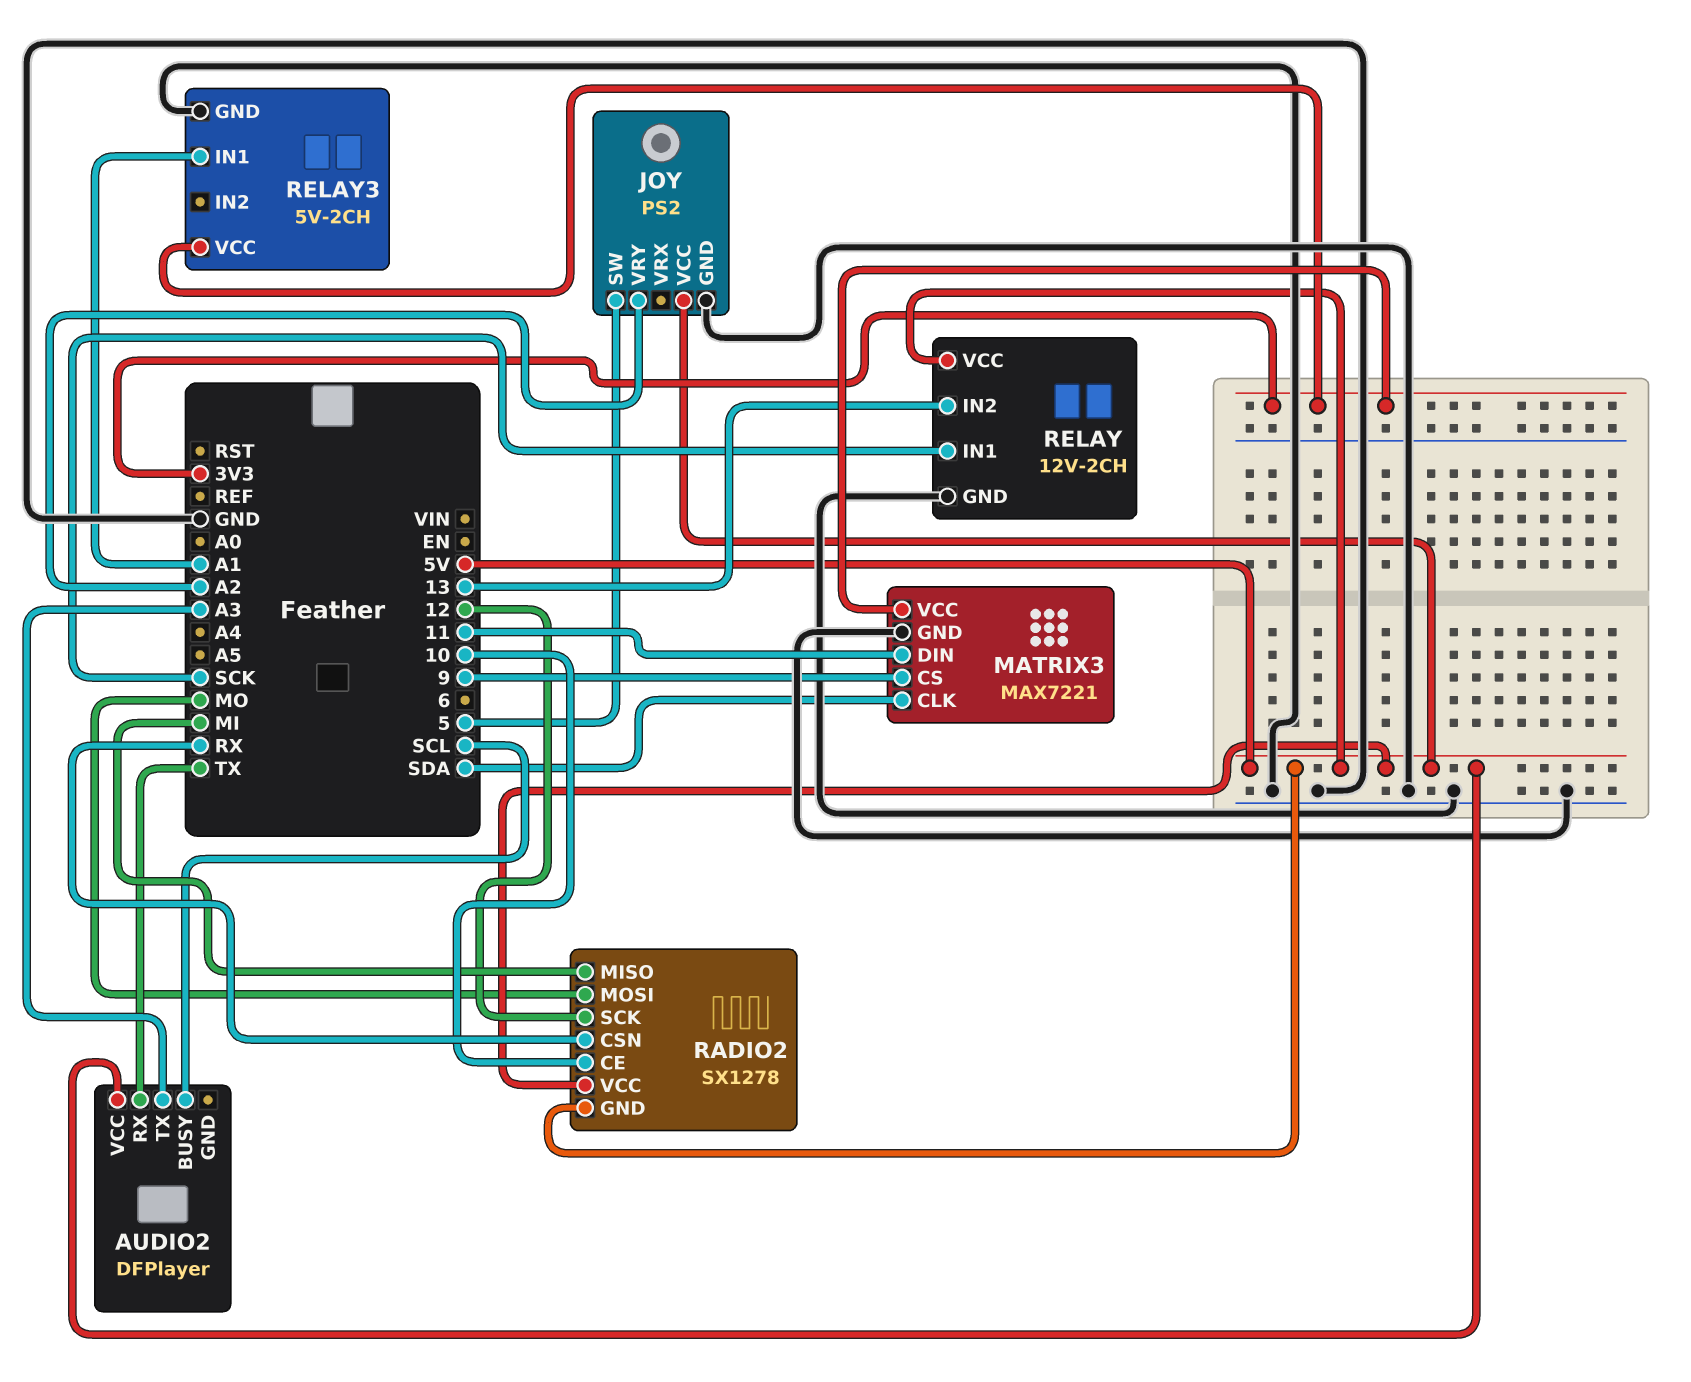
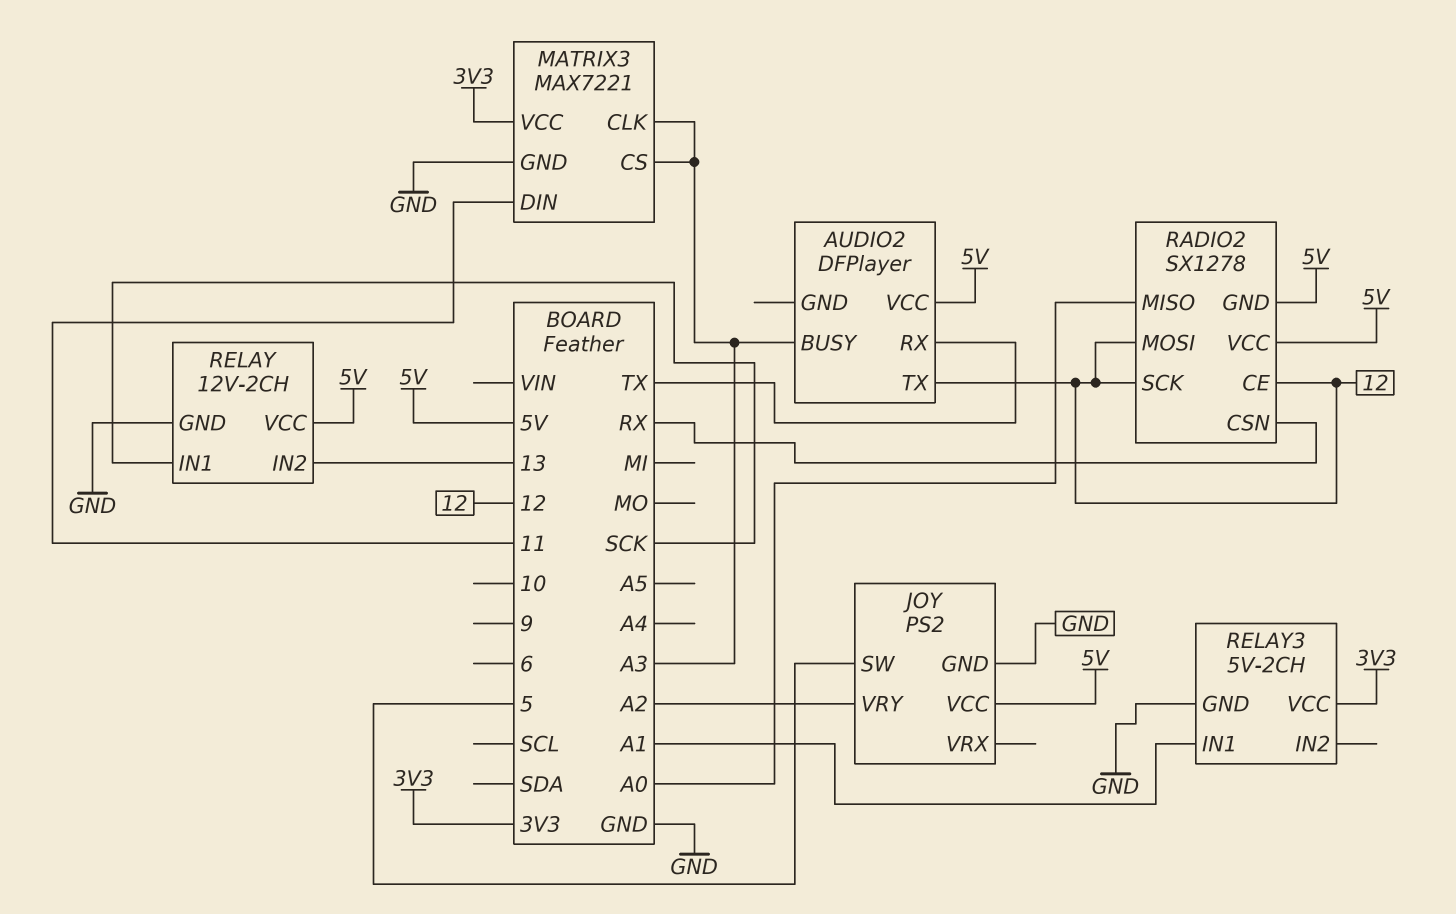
AUDIO2 pin BUSY: SCL -> A3
AUDIO2 pin TX: A3 -> 12
MATRIX3 pin CLK: SDA -> A3
MATRIX3 pin CS: 9 -> A3
RADIO2 pin CE: 10 -> 12
RADIO2 pin MISO: MI -> A0
RADIO2 pin MOSI: MO -> 12

